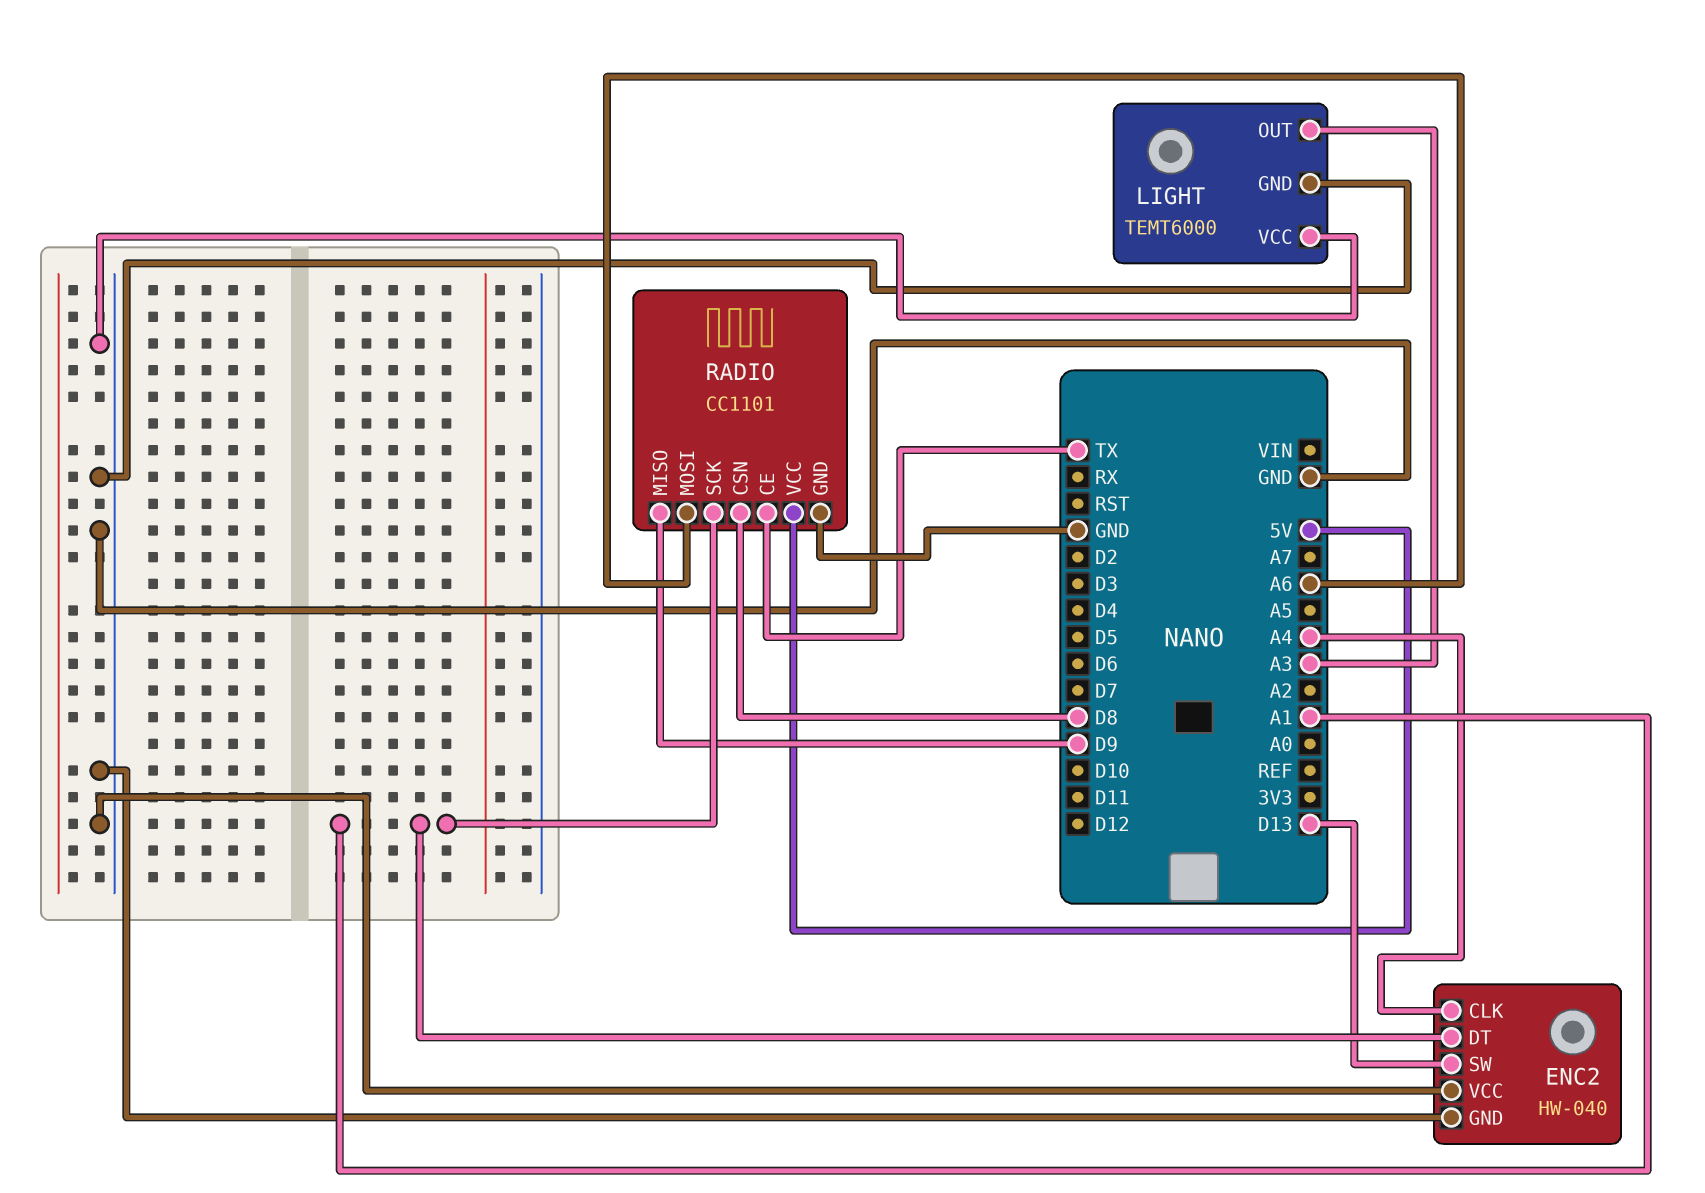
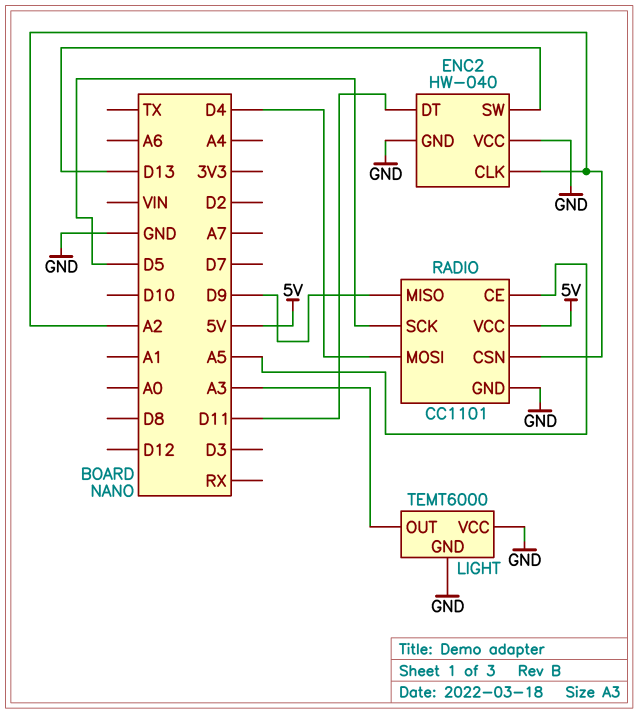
ENC2 pin CLK: A4 -> A2
ENC2 pin DT: A1 -> D11
RADIO pin CE: TX -> A5
RADIO pin CSN: D8 -> A2
RADIO pin MOSI: A6 -> D4
RADIO pin SCK: A1 -> D5

